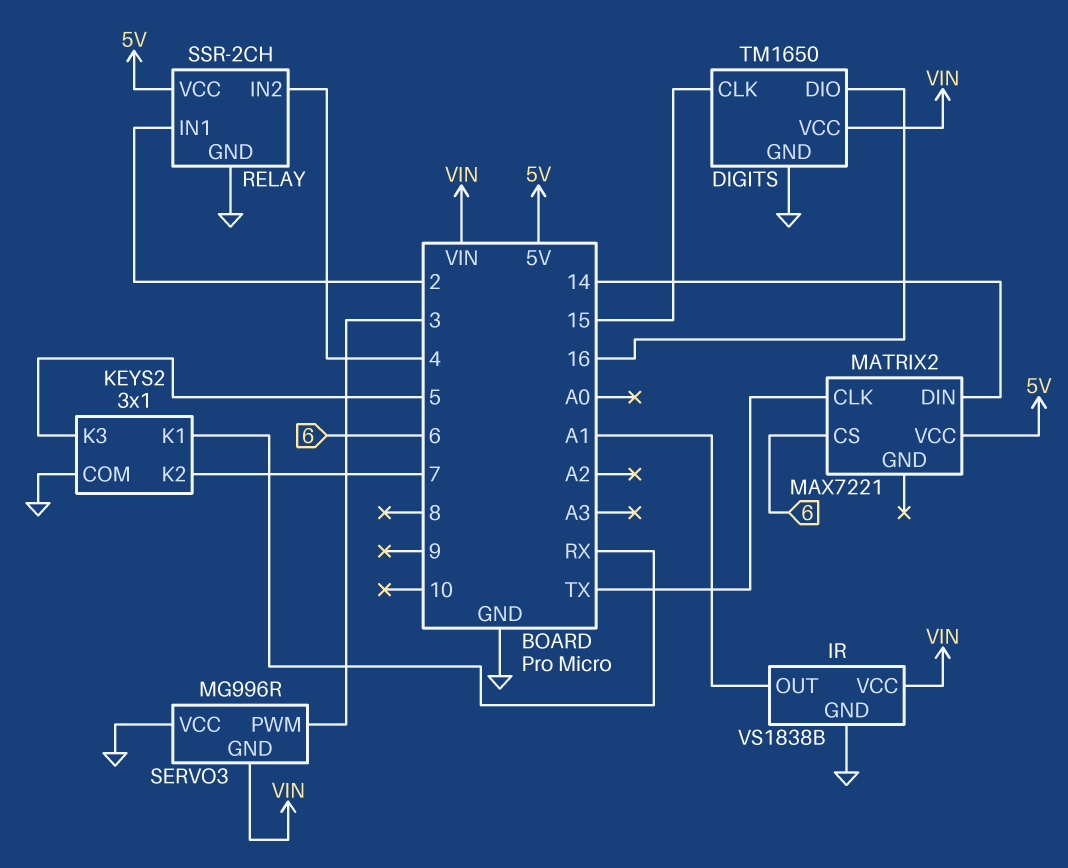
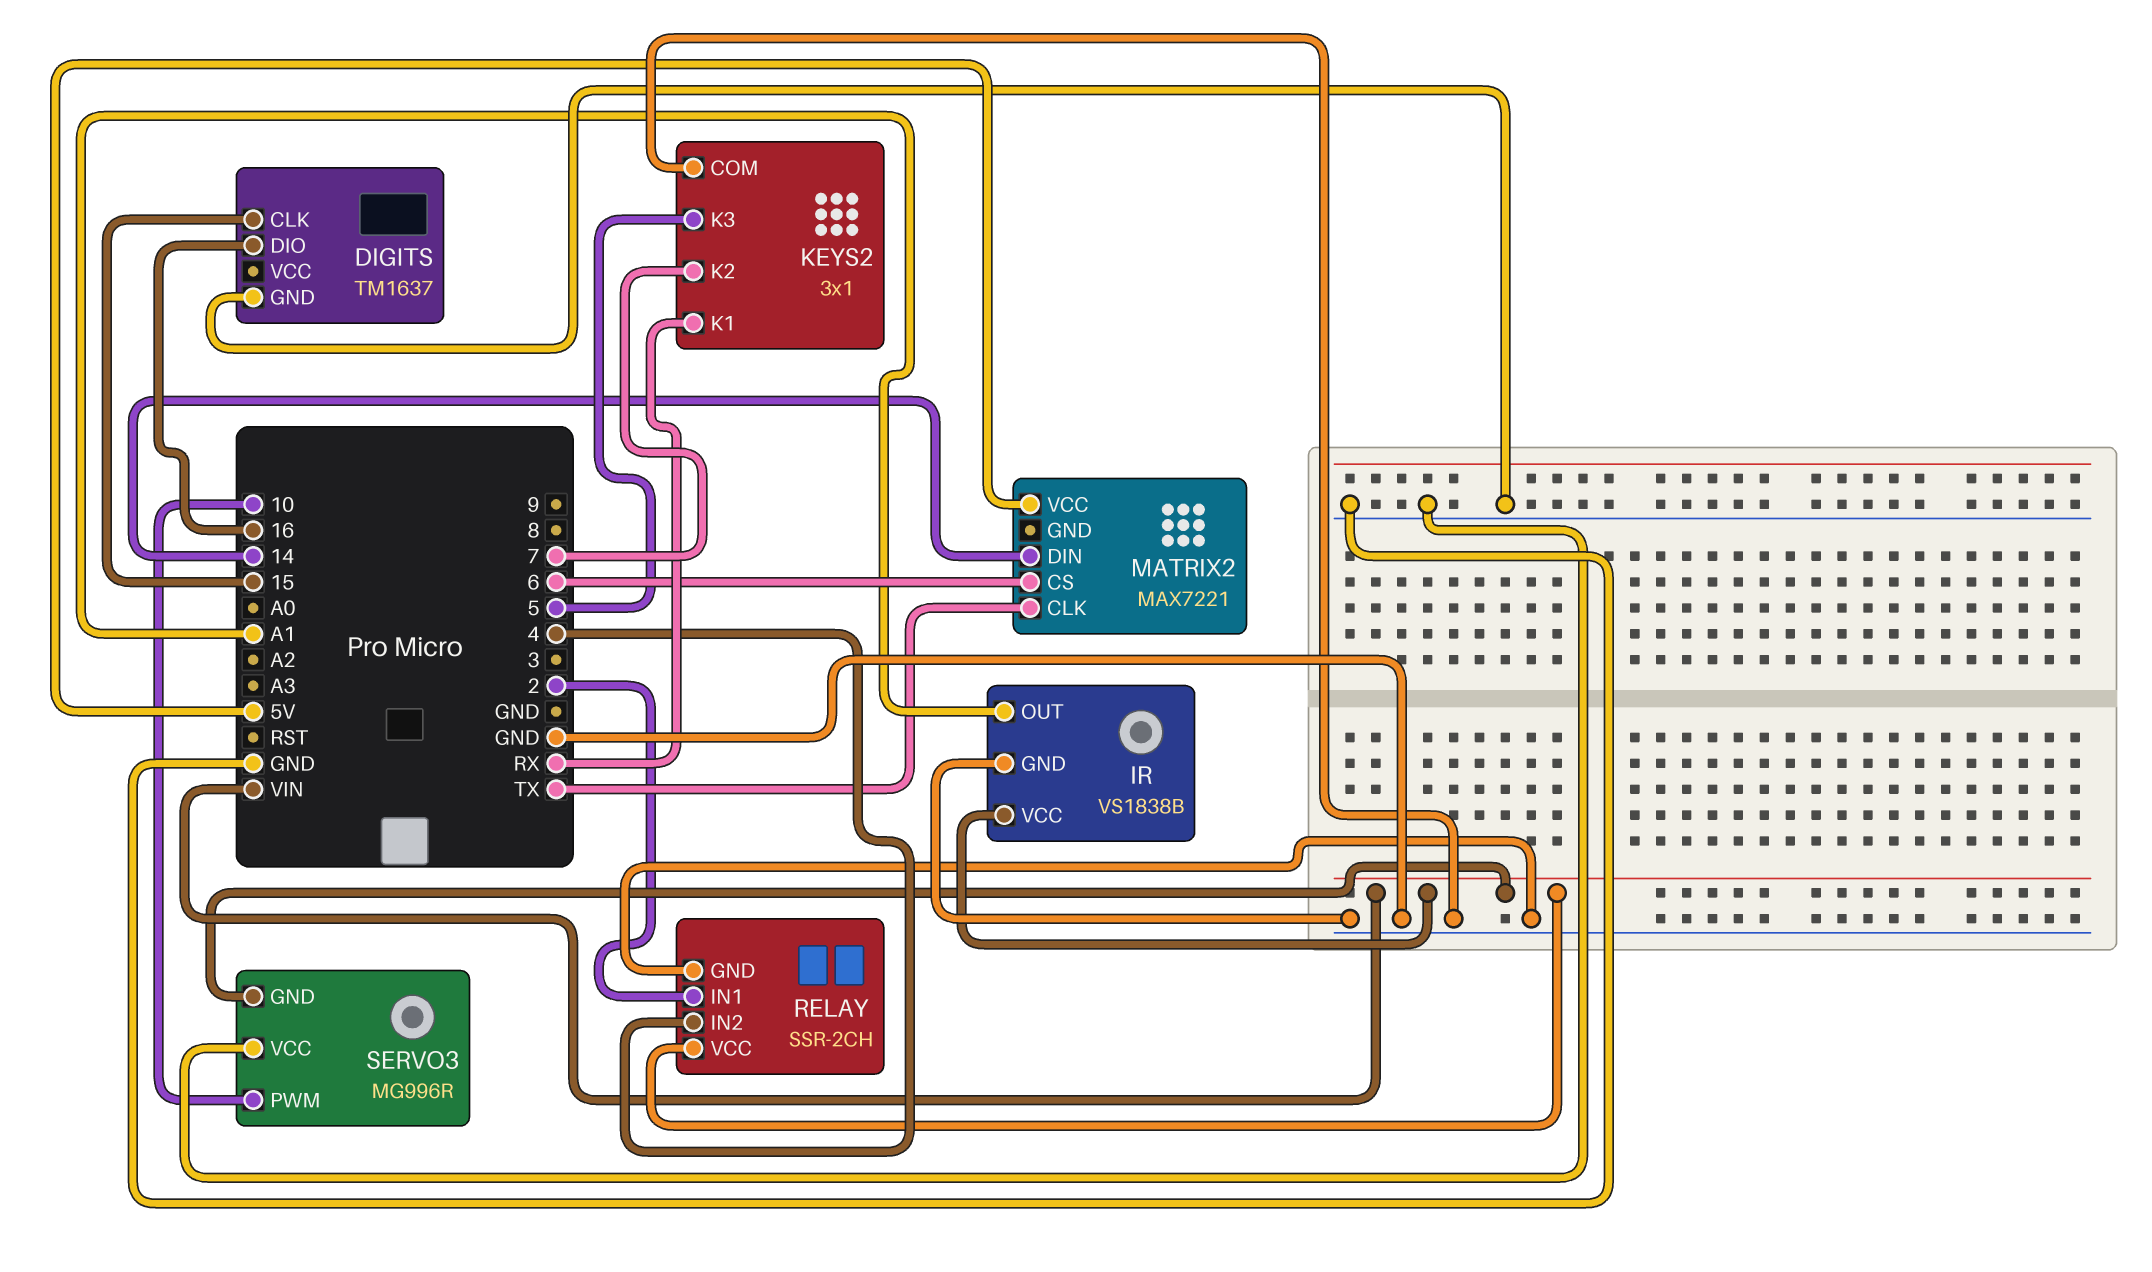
DIGITS: TM1650 -> TM1637
DIGITS pin VCC: VIN -> none
RELAY pin VCC: 5V -> VIN
SERVO3 pin PWM: 3 -> 10

